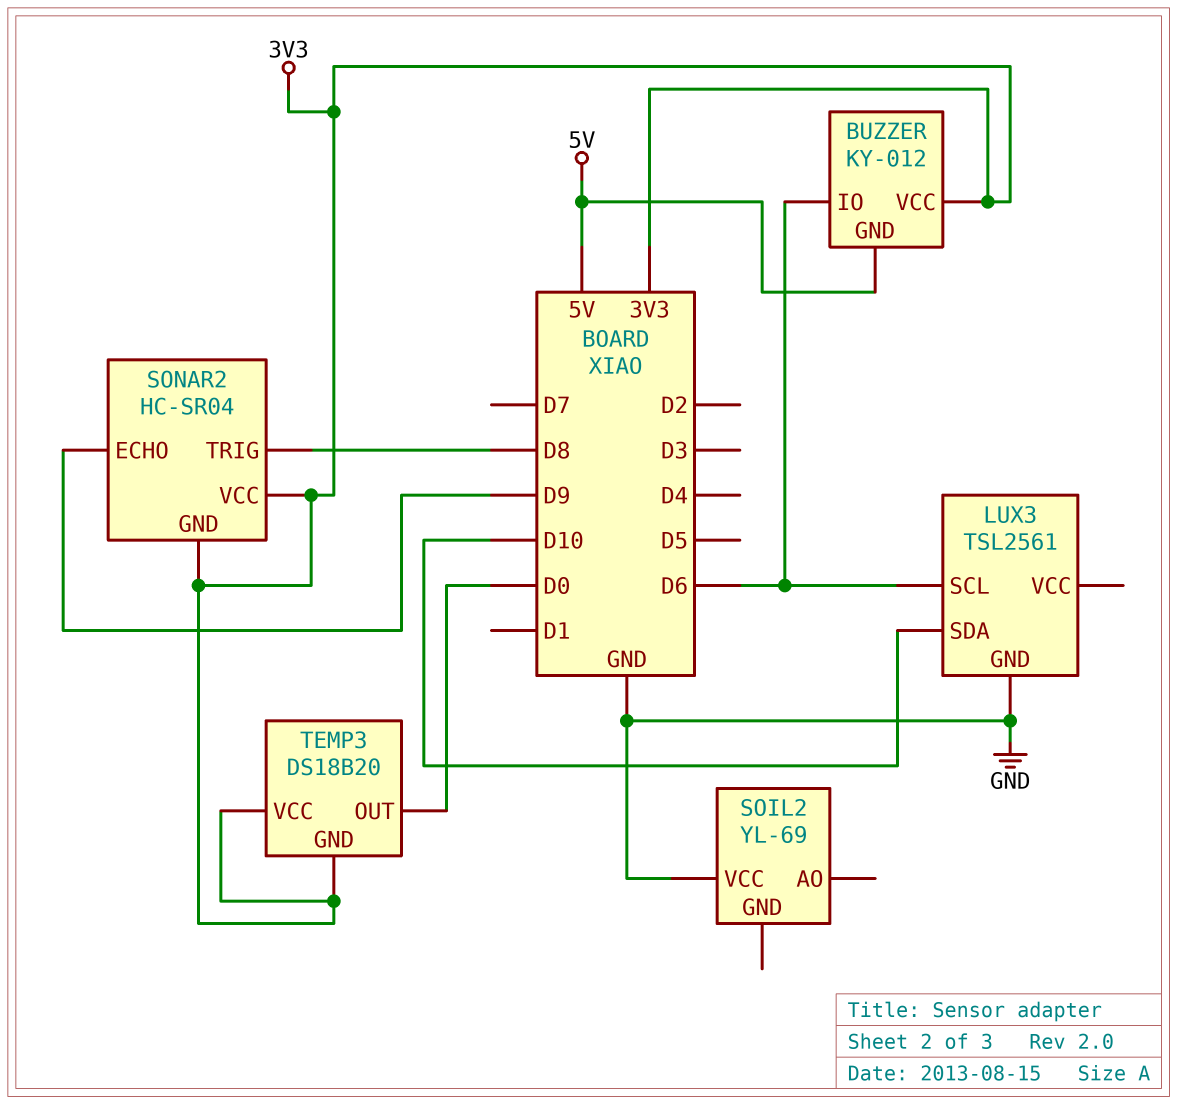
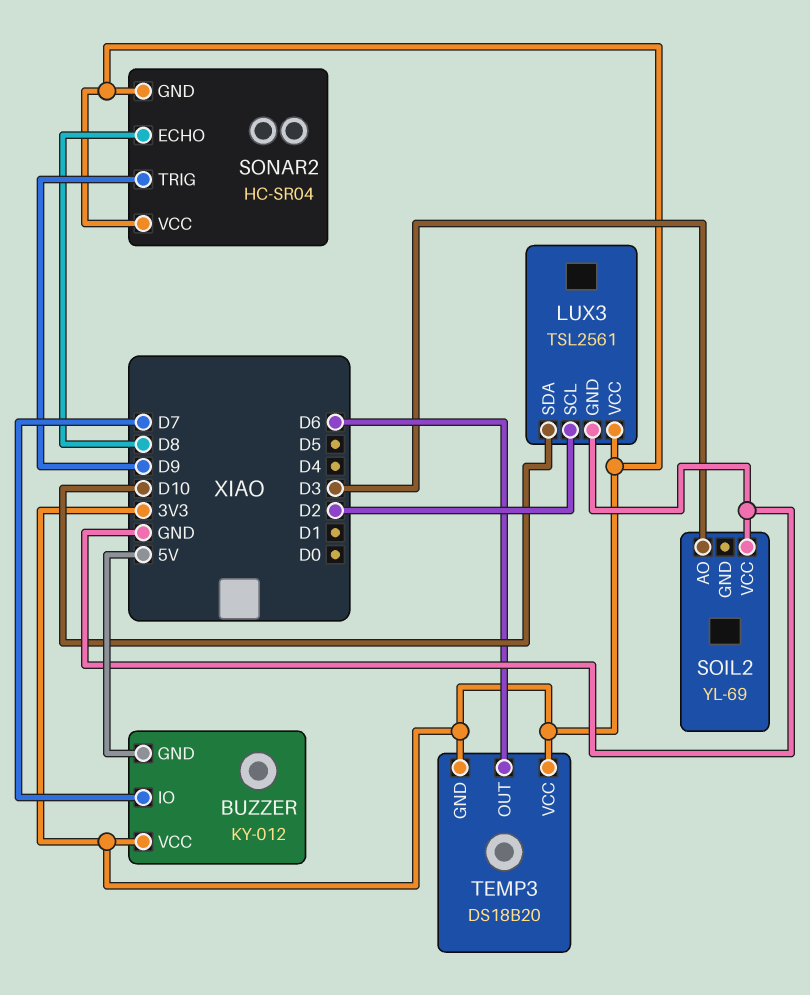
BUZZER pin IO: D6 -> D7
LUX3 pin SCL: D6 -> D2
LUX3 pin VCC: none -> 3V3
SOIL2 pin AO: none -> D3
SONAR2 pin ECHO: D9 -> D8
SONAR2 pin TRIG: D8 -> D9
TEMP3 pin OUT: D0 -> D6

